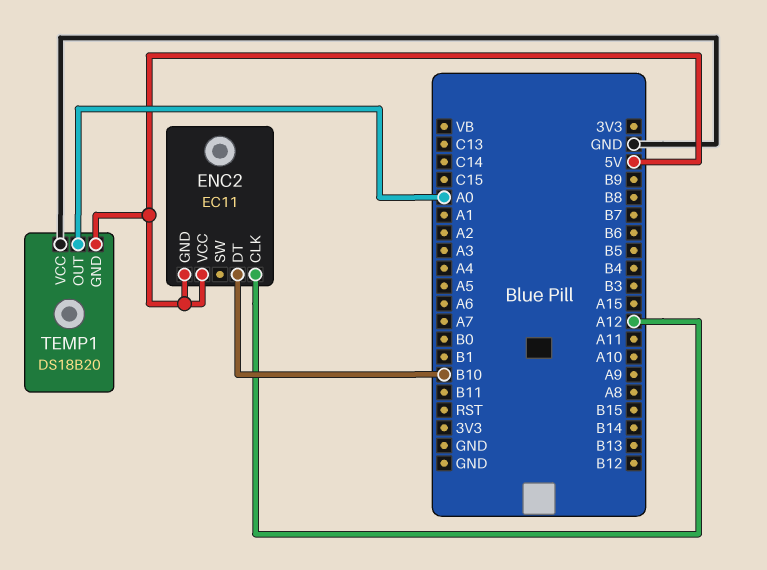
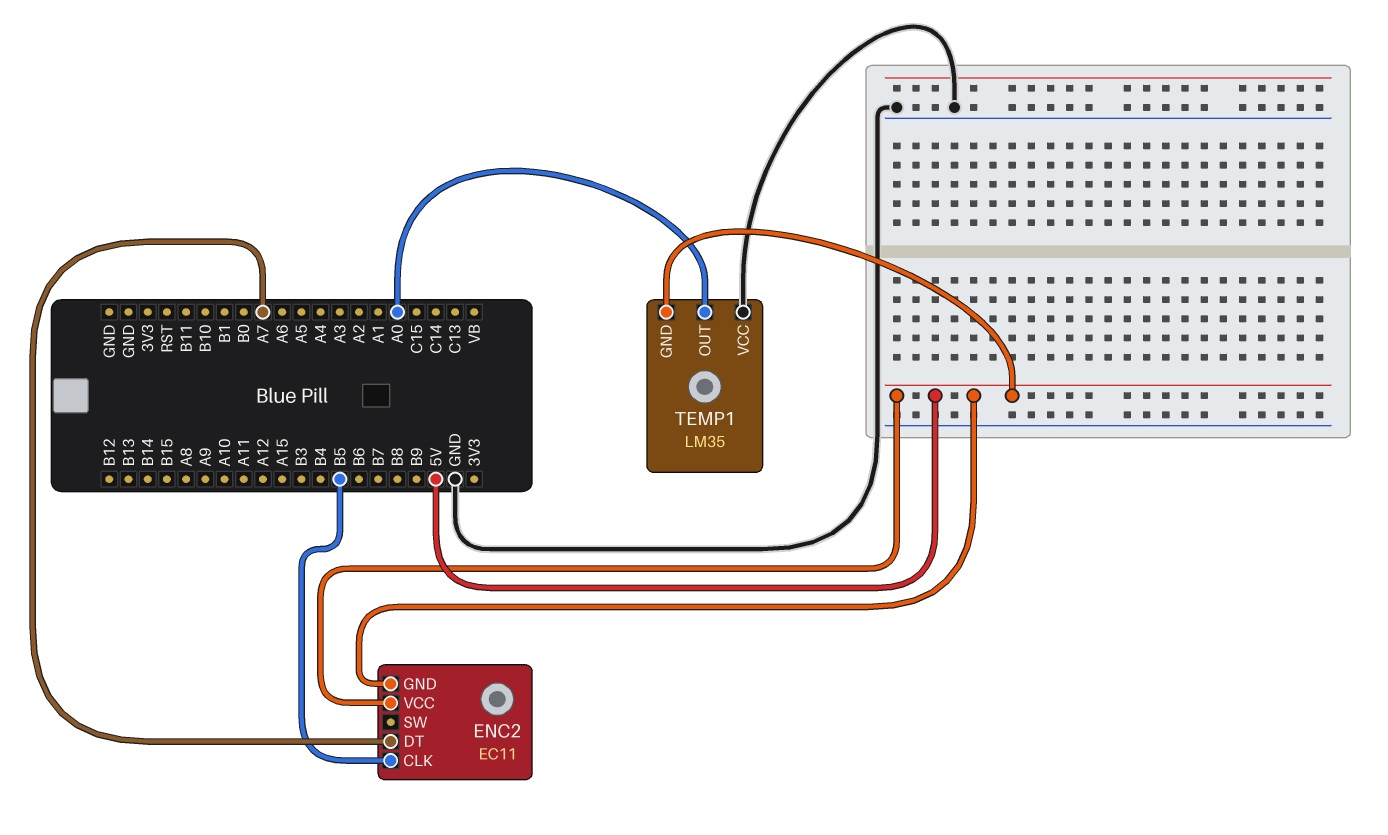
ENC2 pin CLK: A12 -> B5
ENC2 pin DT: B10 -> A7
TEMP1: DS18B20 -> LM35

